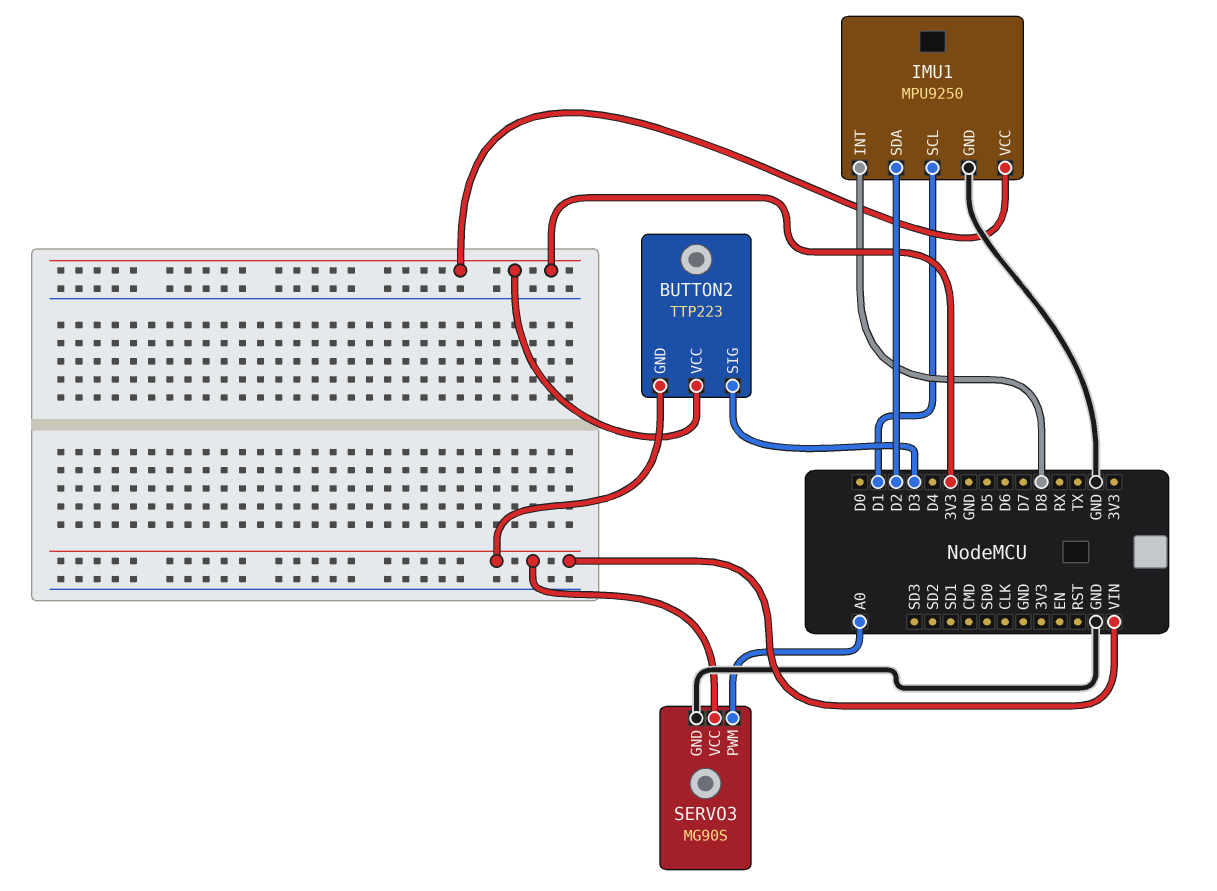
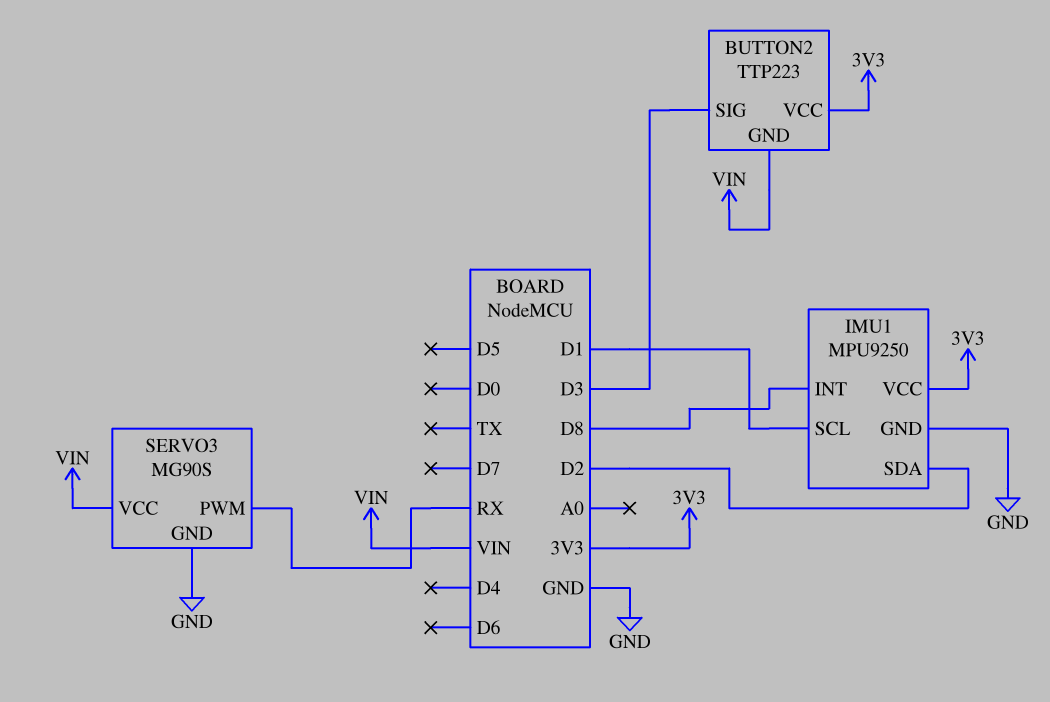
SERVO3 pin PWM: A0 -> RX

